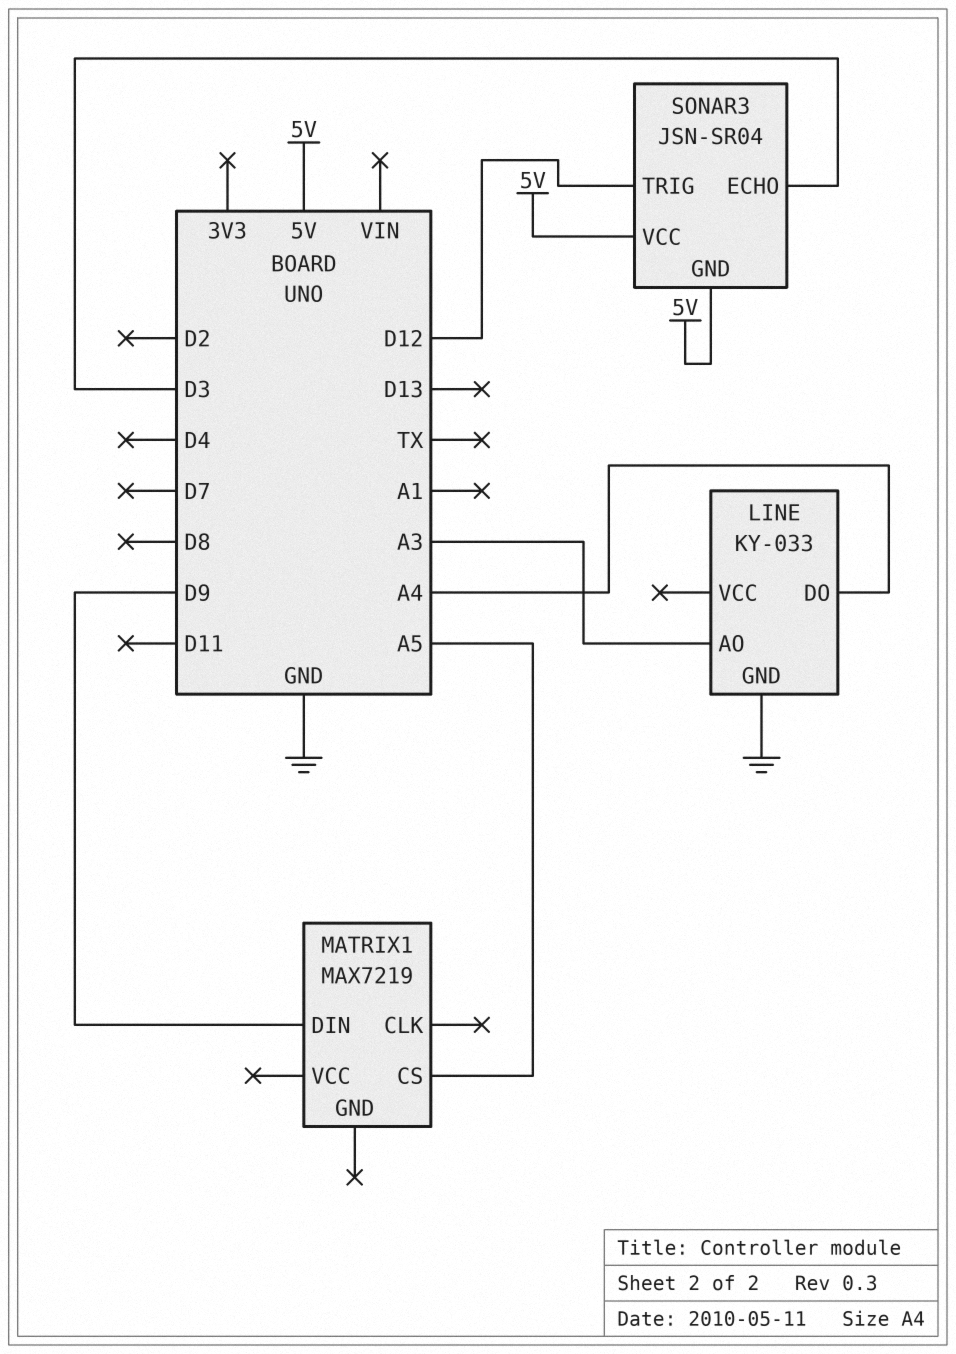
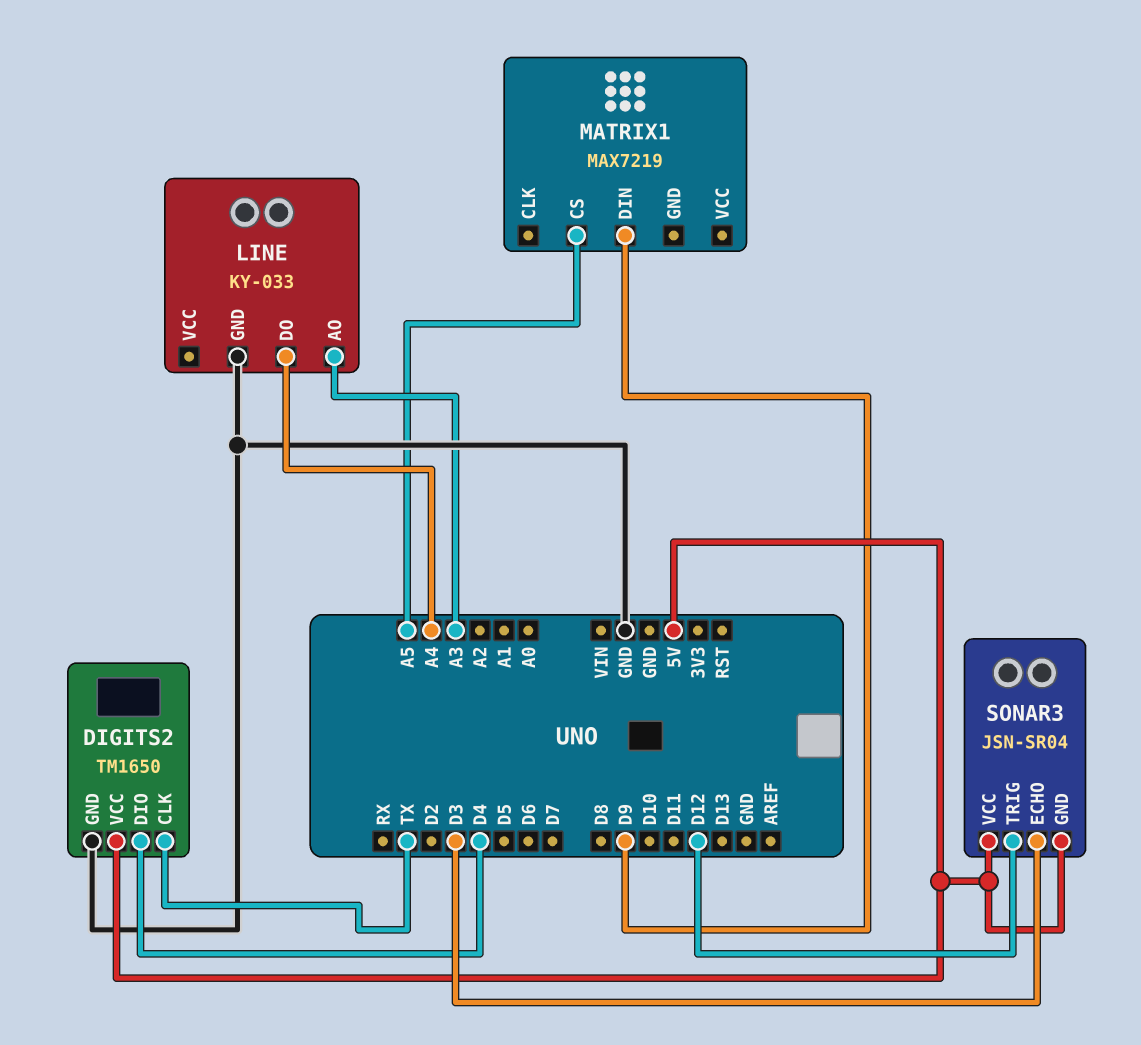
DIGITS2: none -> TM1650
DIGITS2 pin CLK: none -> TX
DIGITS2 pin DIO: none -> D4
DIGITS2 pin GND: none -> GND
DIGITS2 pin VCC: none -> 5V

